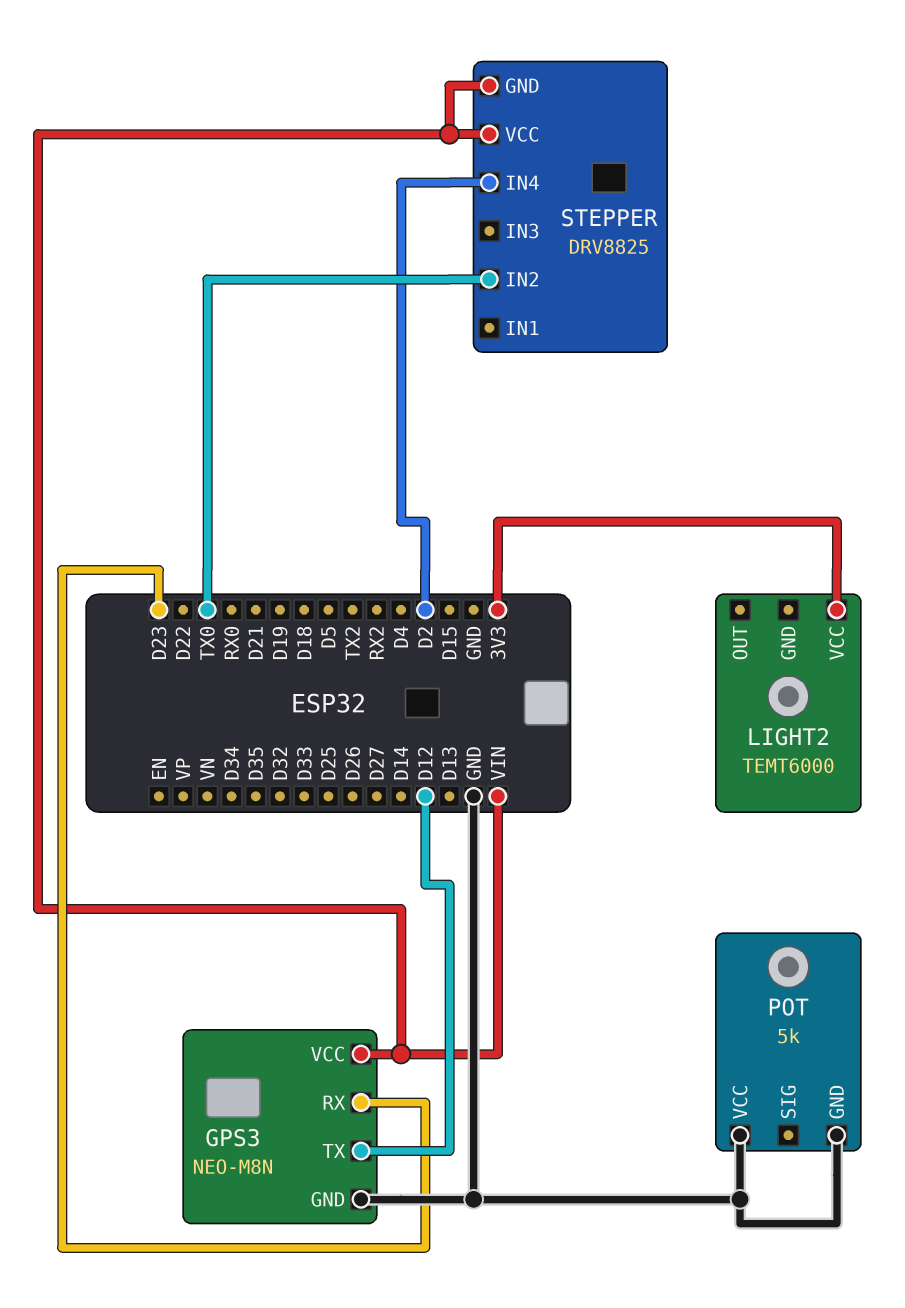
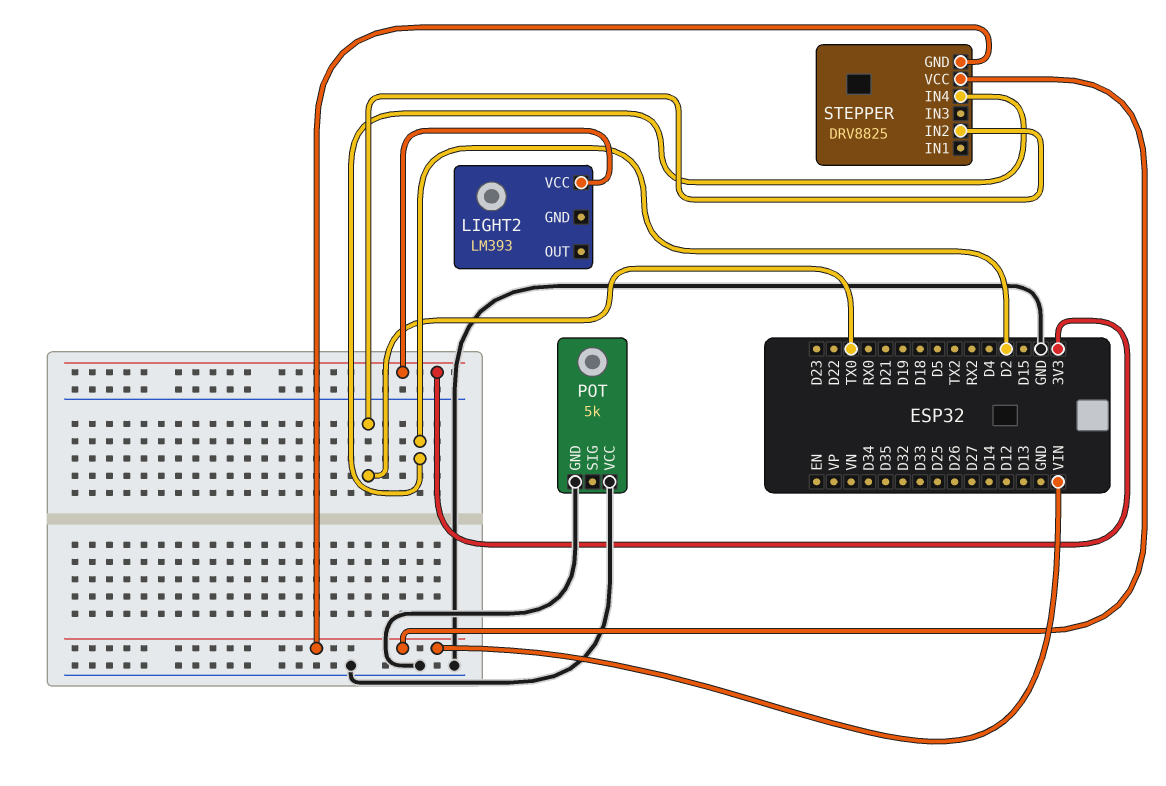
GPS3: NEO-M8N -> none
GPS3 pin GND: GND -> none
GPS3 pin RX: D23 -> none
GPS3 pin TX: D12 -> none
GPS3 pin VCC: VIN -> none
LIGHT2: TEMT6000 -> LM393

